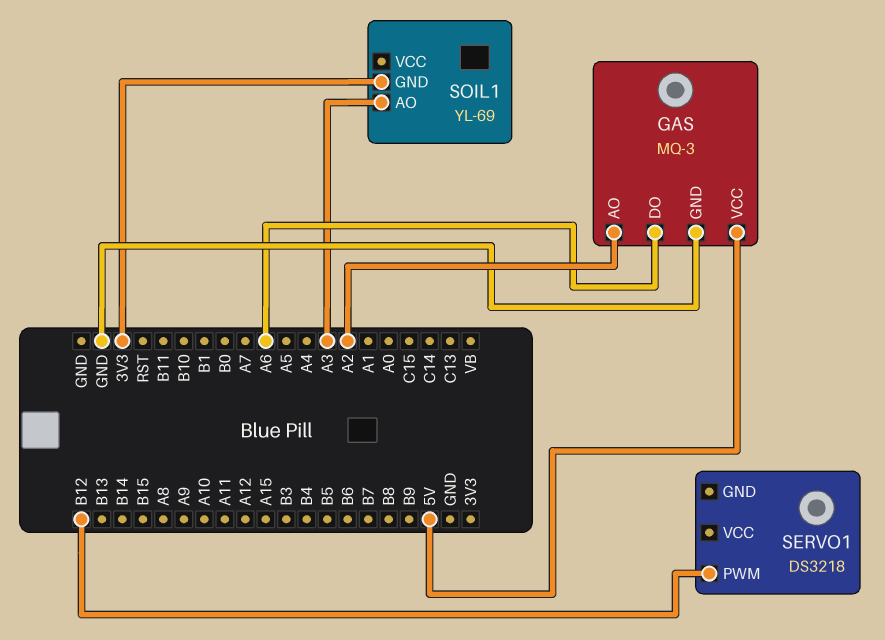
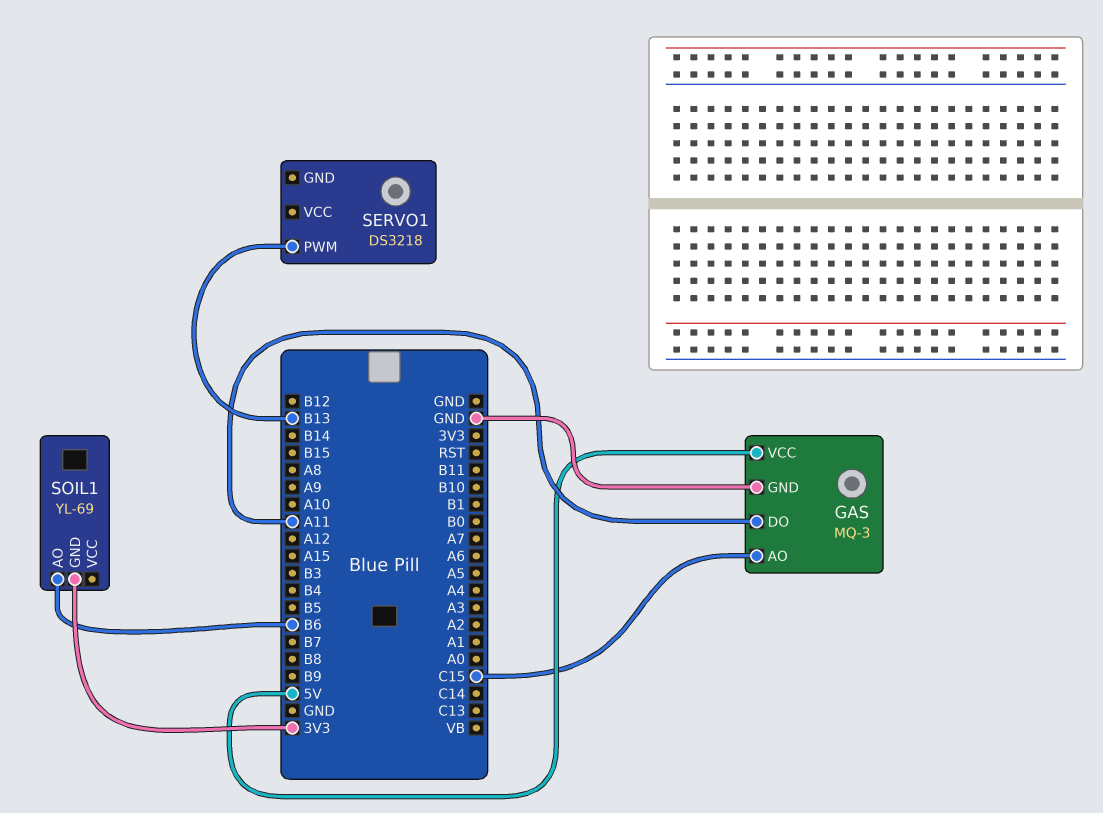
GAS pin AO: A2 -> C15
GAS pin DO: A6 -> A11
SERVO1 pin PWM: B12 -> B13
SOIL1 pin AO: A3 -> B6

